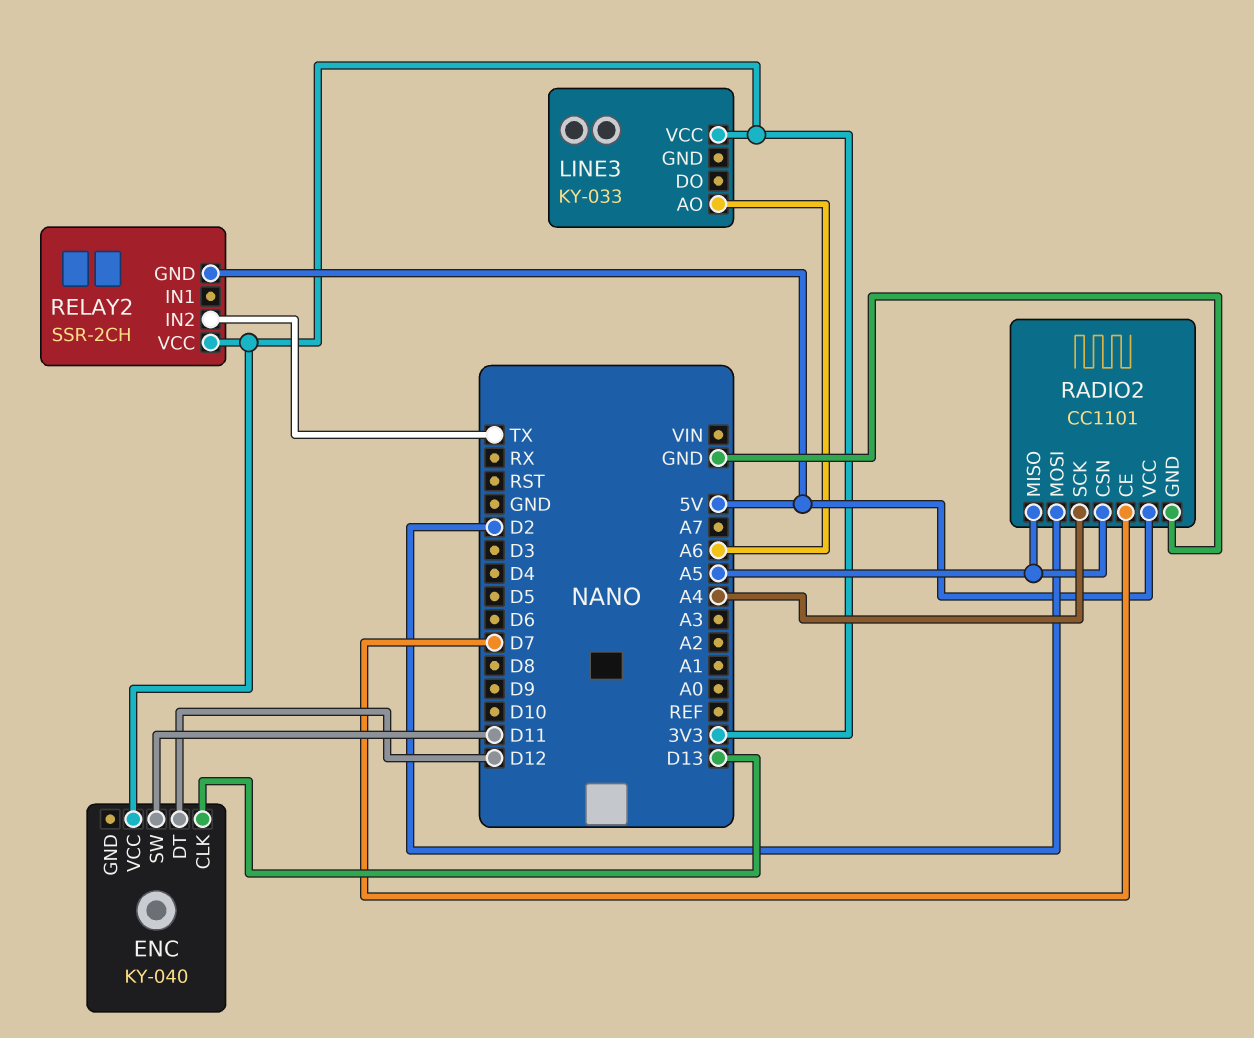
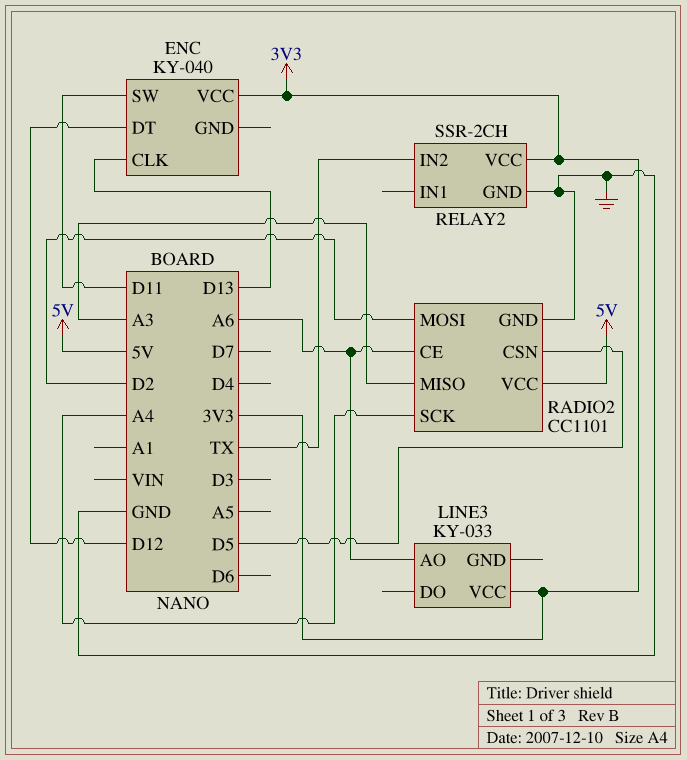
RADIO2 pin CE: D7 -> A6
RADIO2 pin CSN: A5 -> D5
RADIO2 pin MISO: A5 -> A3
RELAY2 pin GND: 5V -> GND

